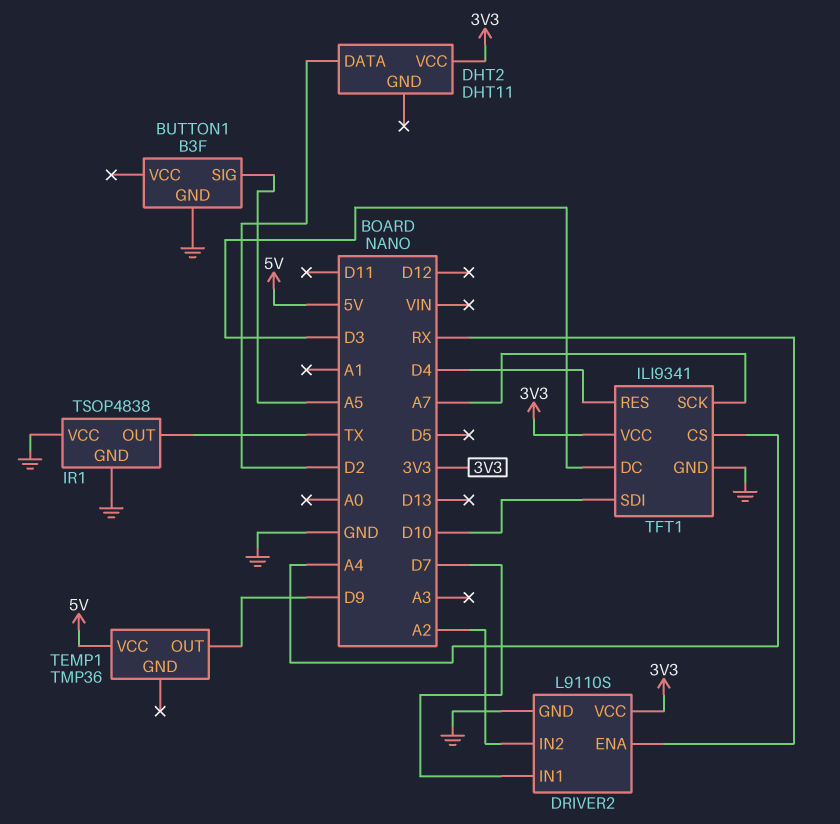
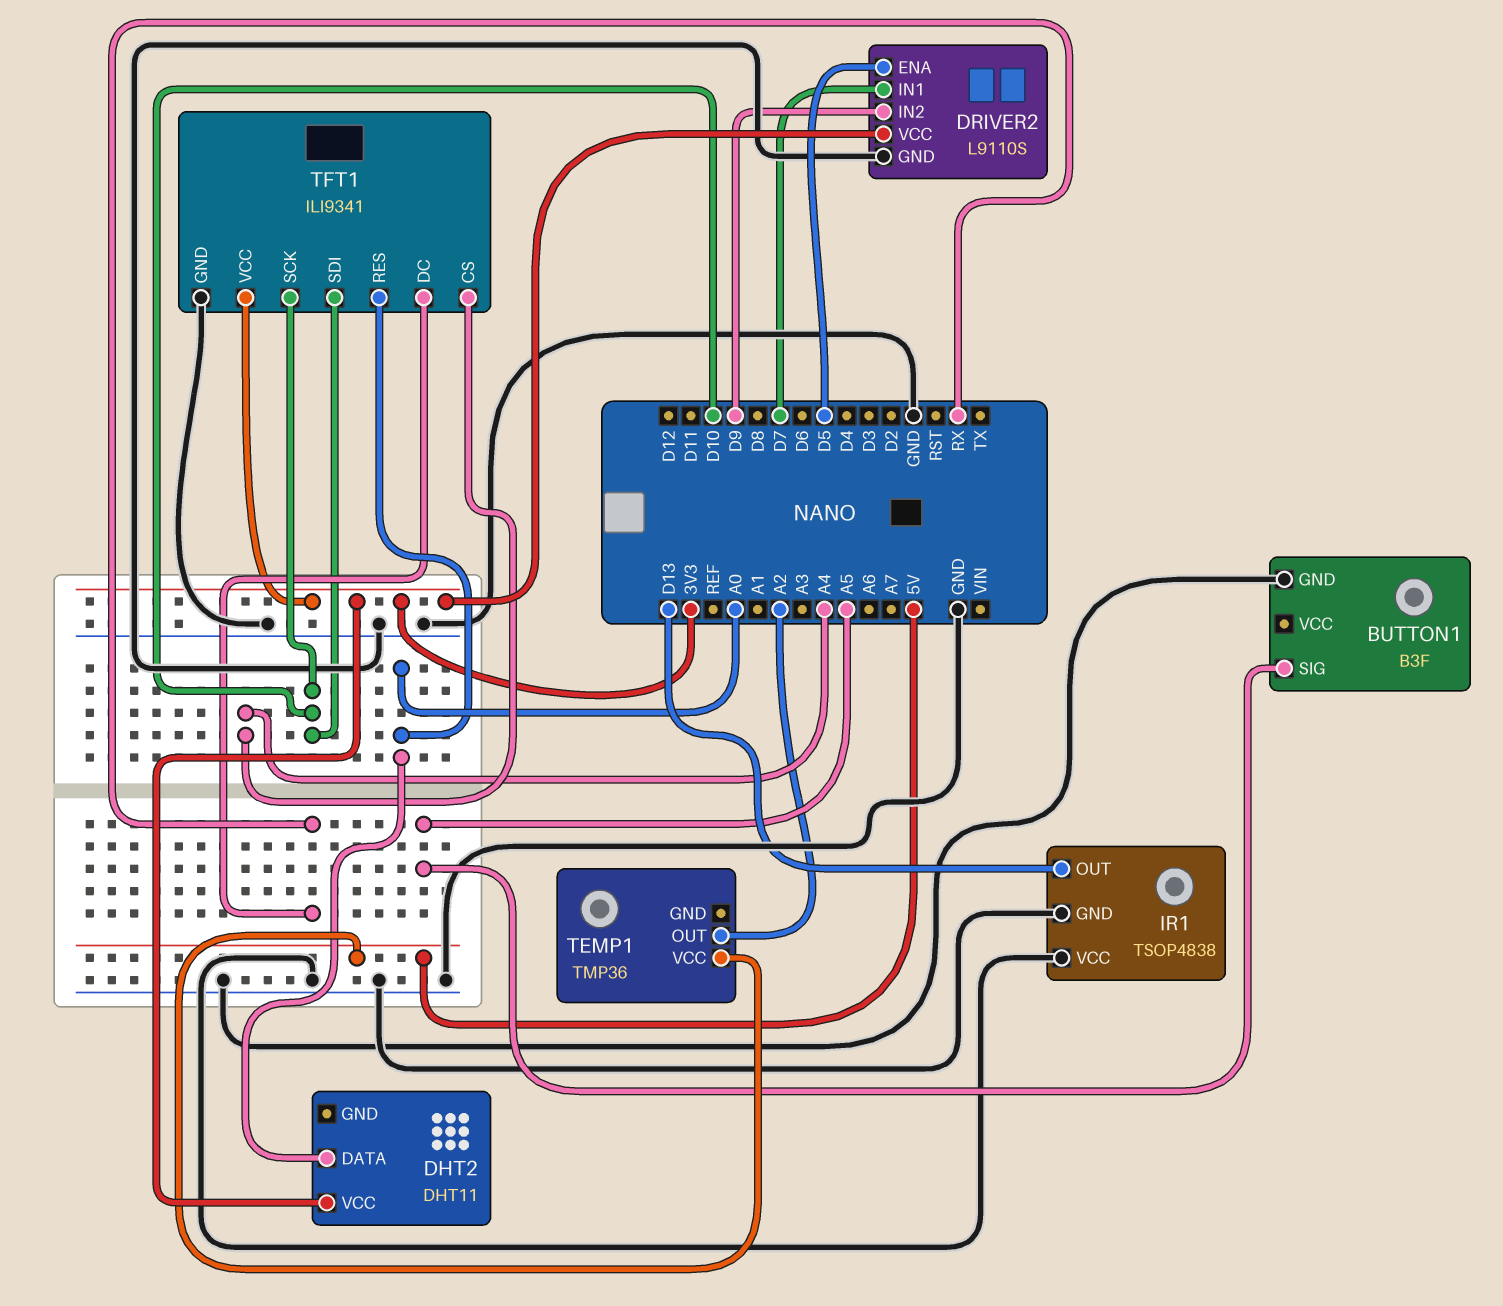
DHT2 pin DATA: D2 -> A0
DRIVER2 pin ENA: RX -> D5
DRIVER2 pin IN2: A2 -> D9
IR1 pin OUT: TX -> D13
TEMP1 pin OUT: D9 -> A2
TFT1 pin DC: D3 -> RX
TFT1 pin RES: D4 -> A0
TFT1 pin SCK: A7 -> D10

